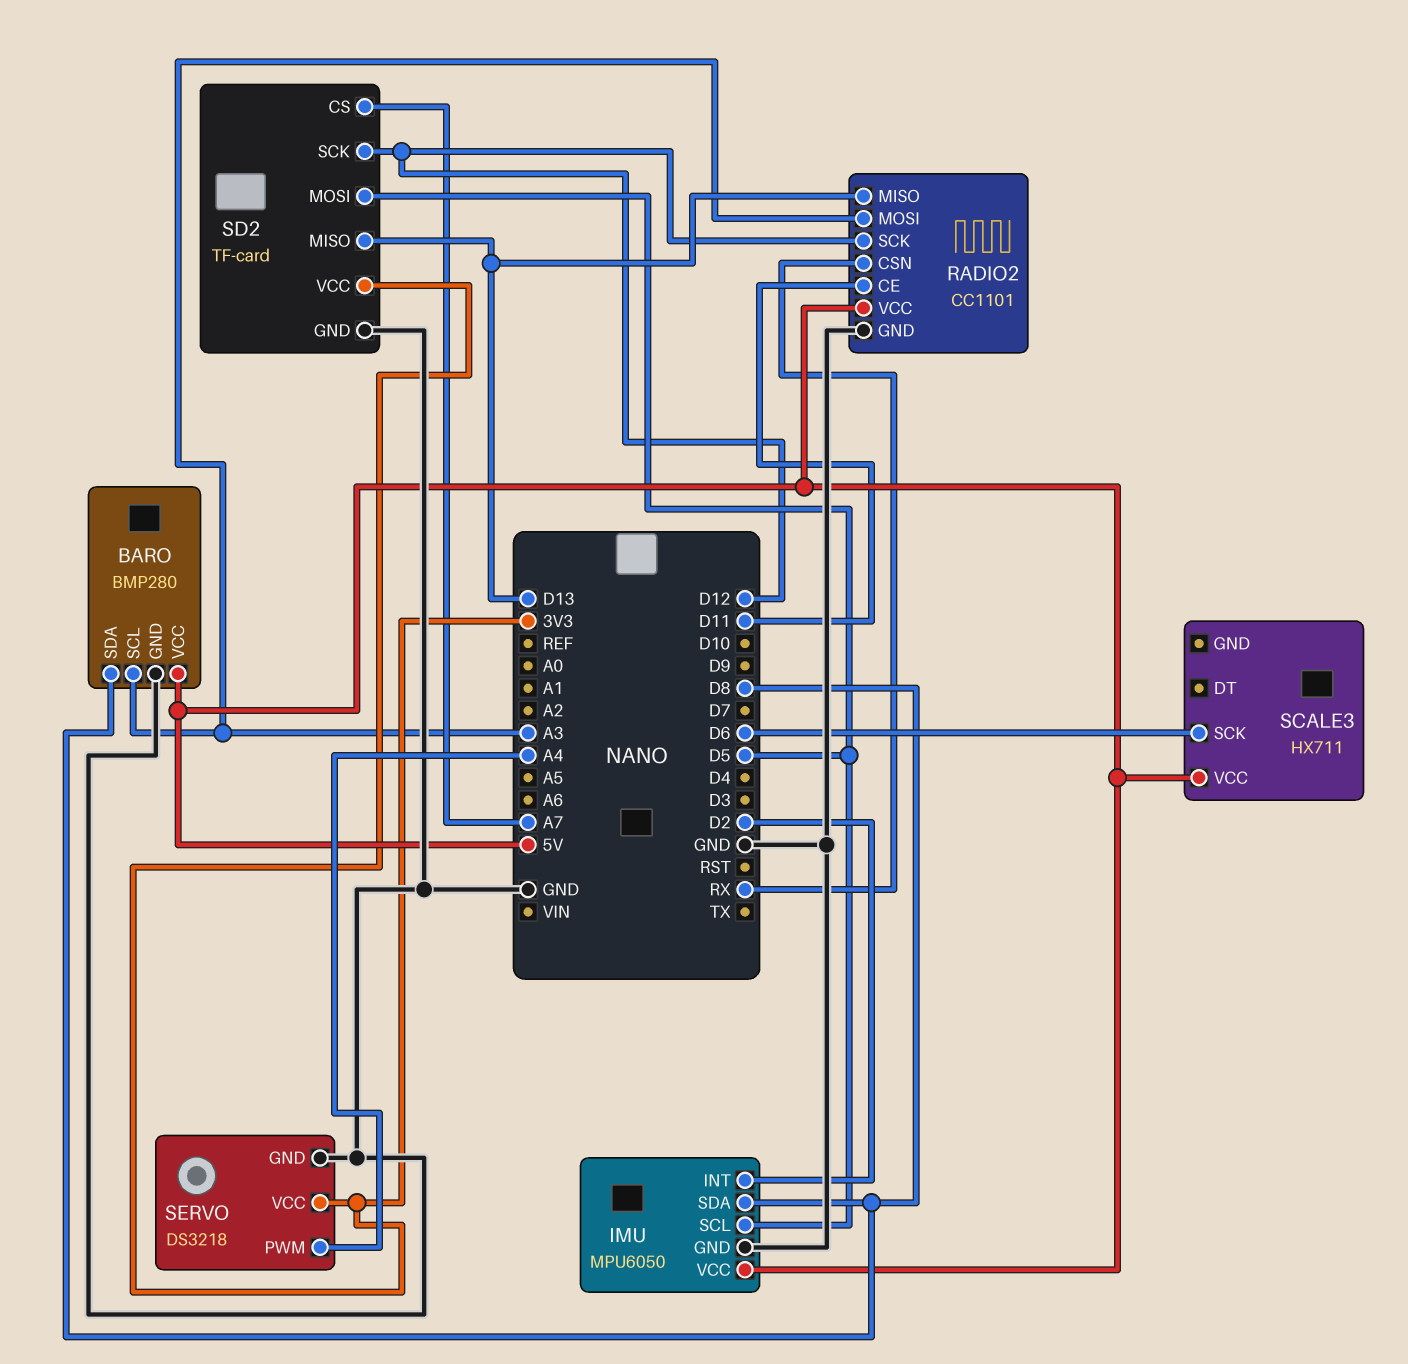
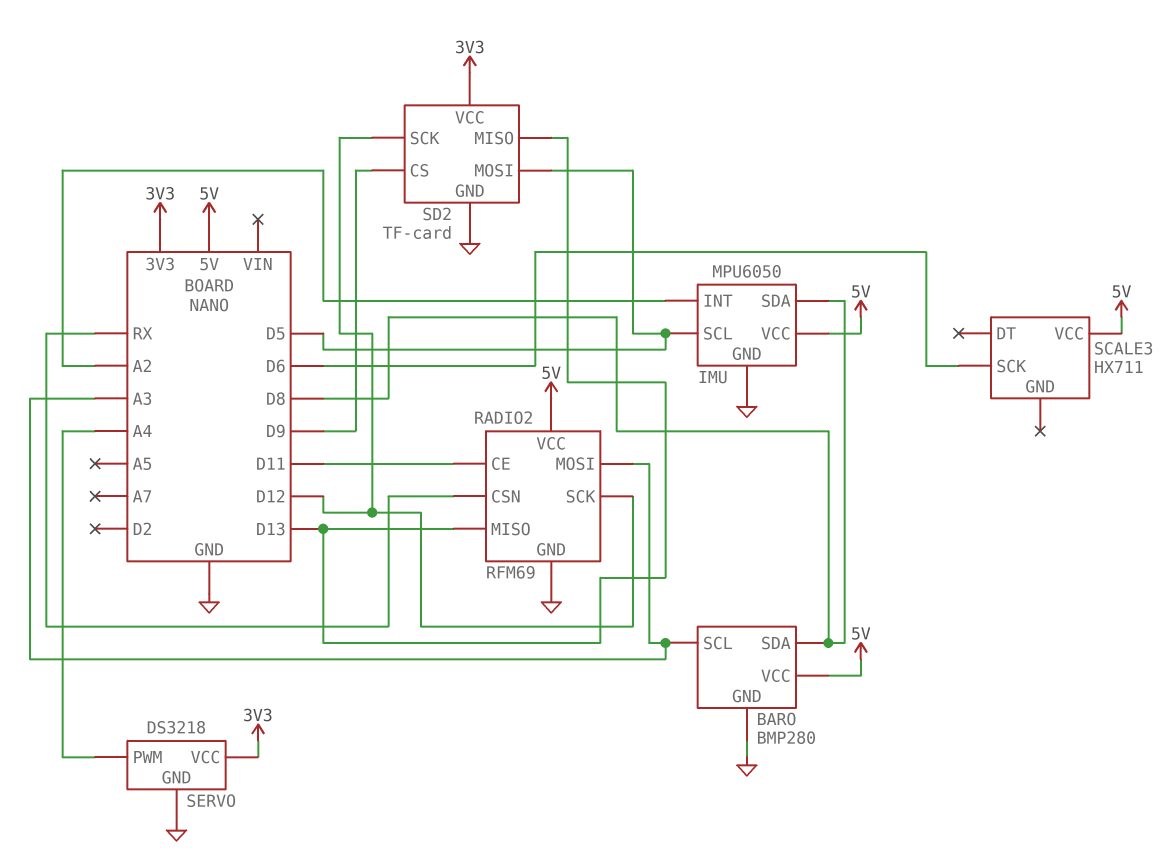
IMU pin INT: D2 -> A2
RADIO2: CC1101 -> RFM69
SD2 pin CS: A7 -> D9

